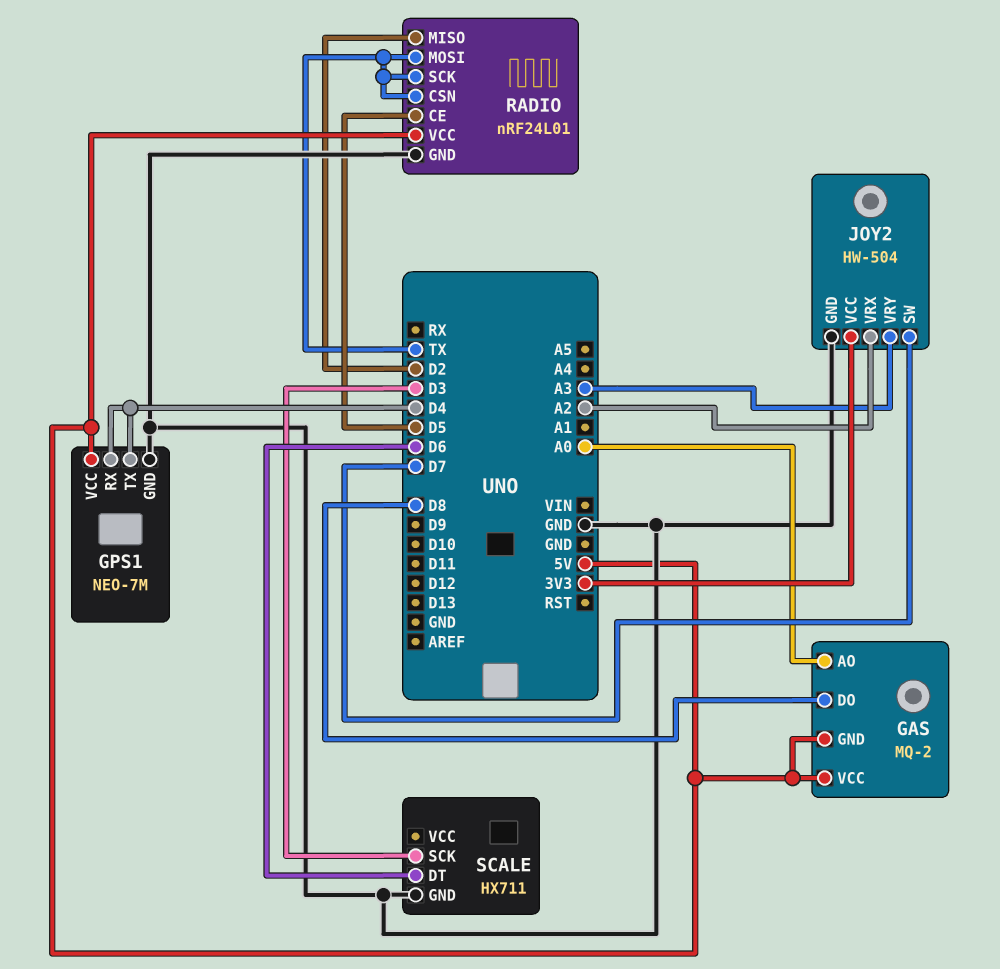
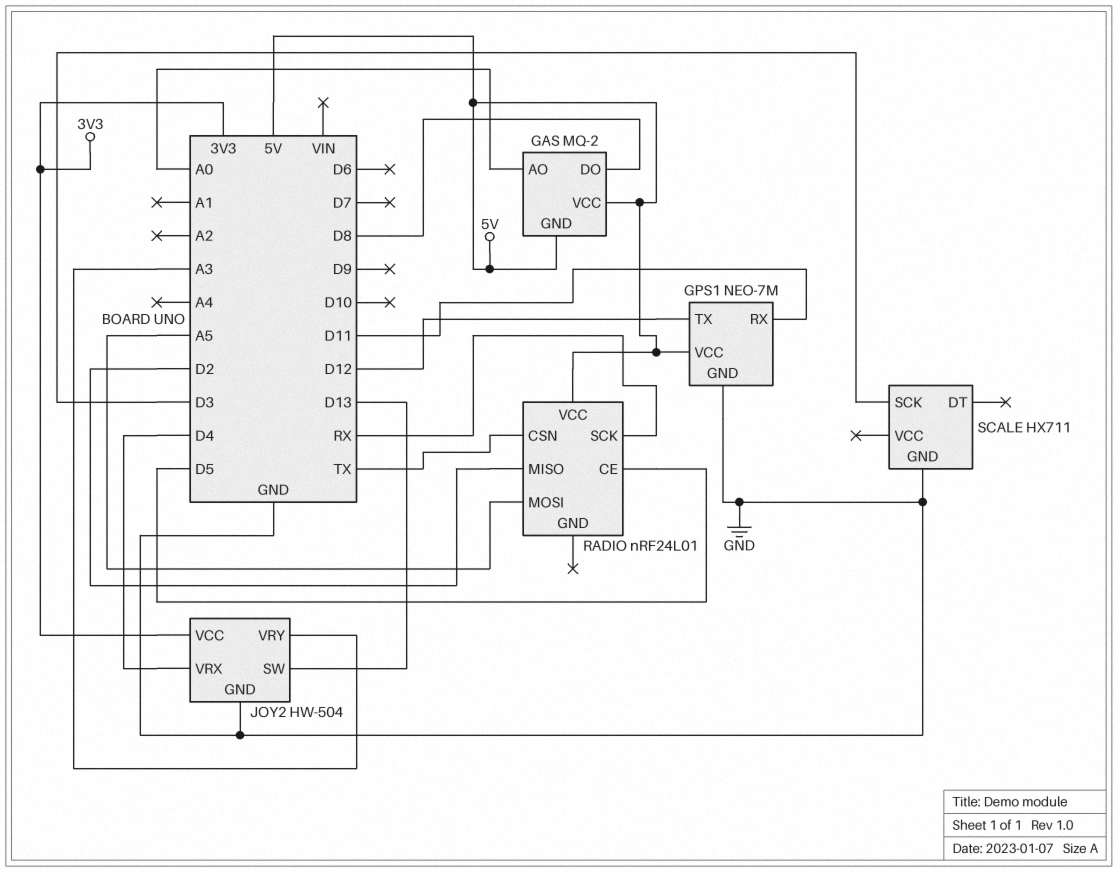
GPS1 pin RX: D4 -> D11
GPS1 pin TX: D4 -> D12
JOY2 pin SW: D7 -> D13
JOY2 pin VRX: A2 -> D4
RADIO pin GND: GND -> none
RADIO pin MOSI: TX -> A5
RADIO pin SCK: TX -> RX
SCALE pin DT: D6 -> none

